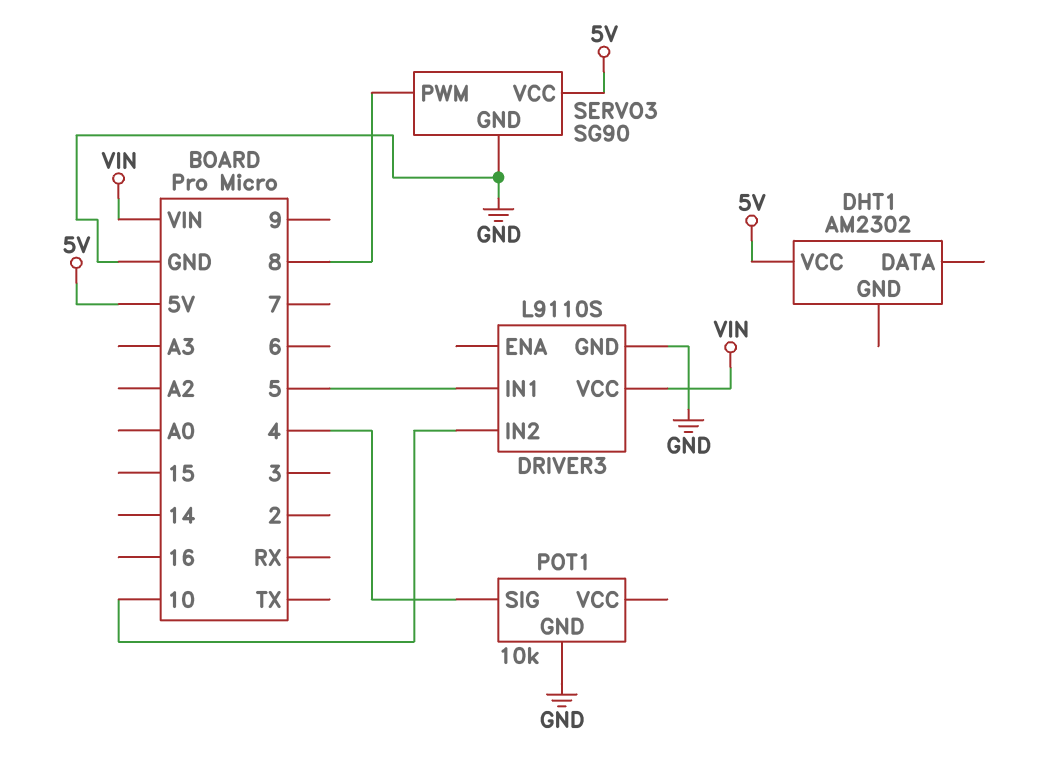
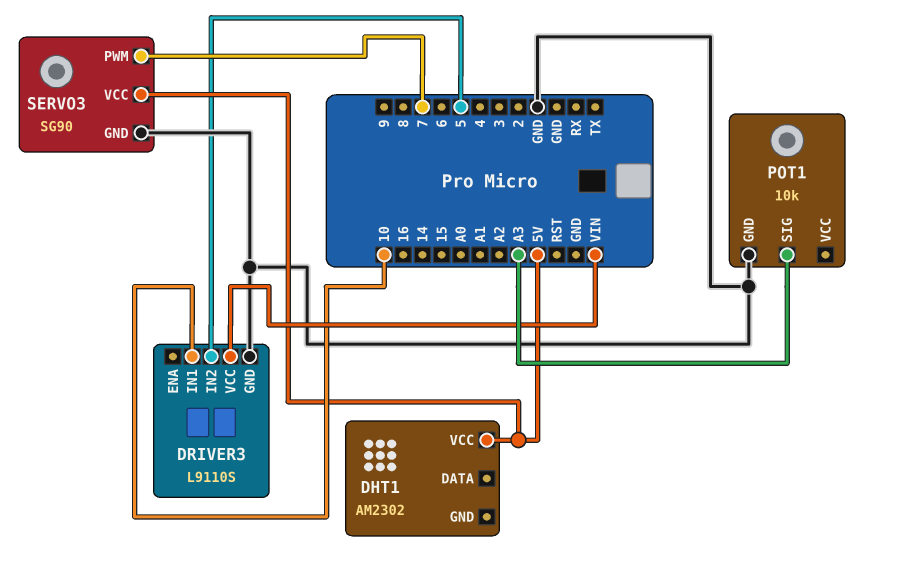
DRIVER3 pin IN1: 5 -> 10
DRIVER3 pin IN2: 10 -> 5
POT1 pin SIG: 4 -> A3
SERVO3 pin PWM: 8 -> 7

